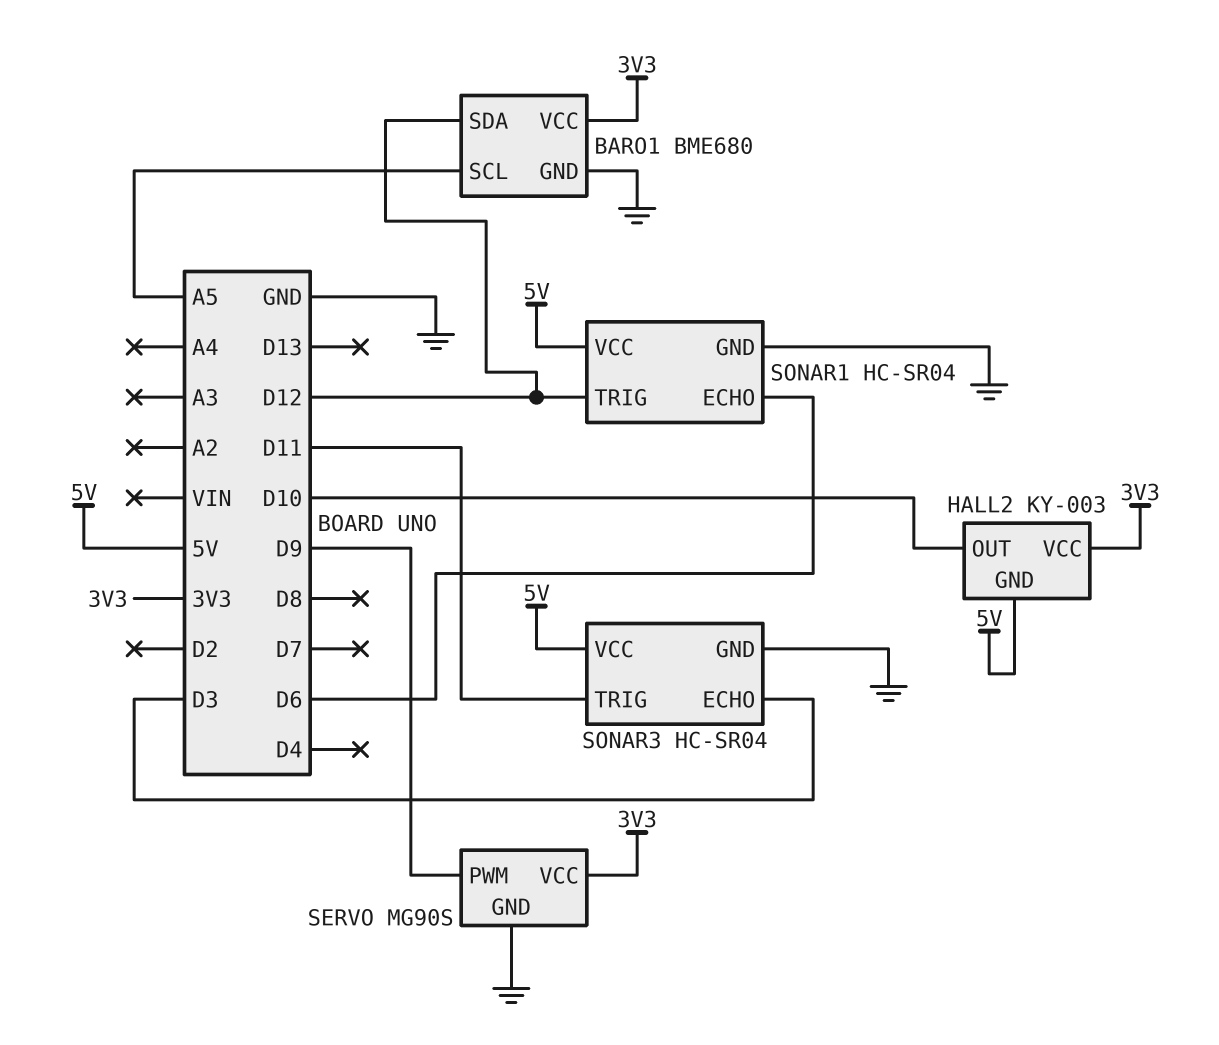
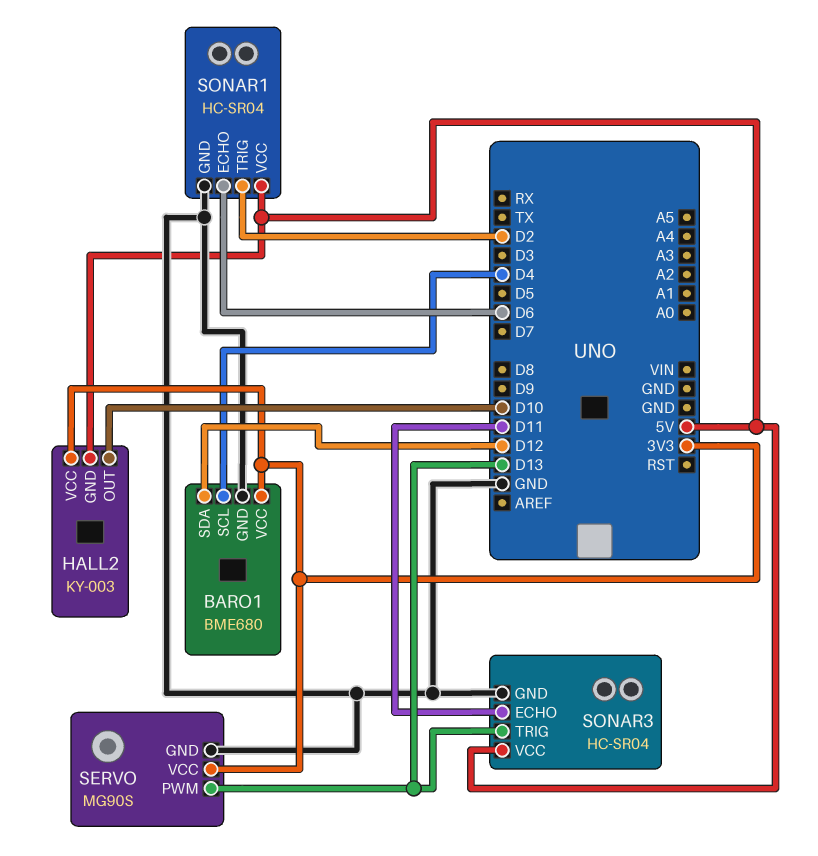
BARO1 pin SCL: A5 -> D4
SERVO pin PWM: D9 -> D13
SONAR1 pin TRIG: D12 -> D2
SONAR3 pin ECHO: D3 -> D11
SONAR3 pin TRIG: D11 -> D13

